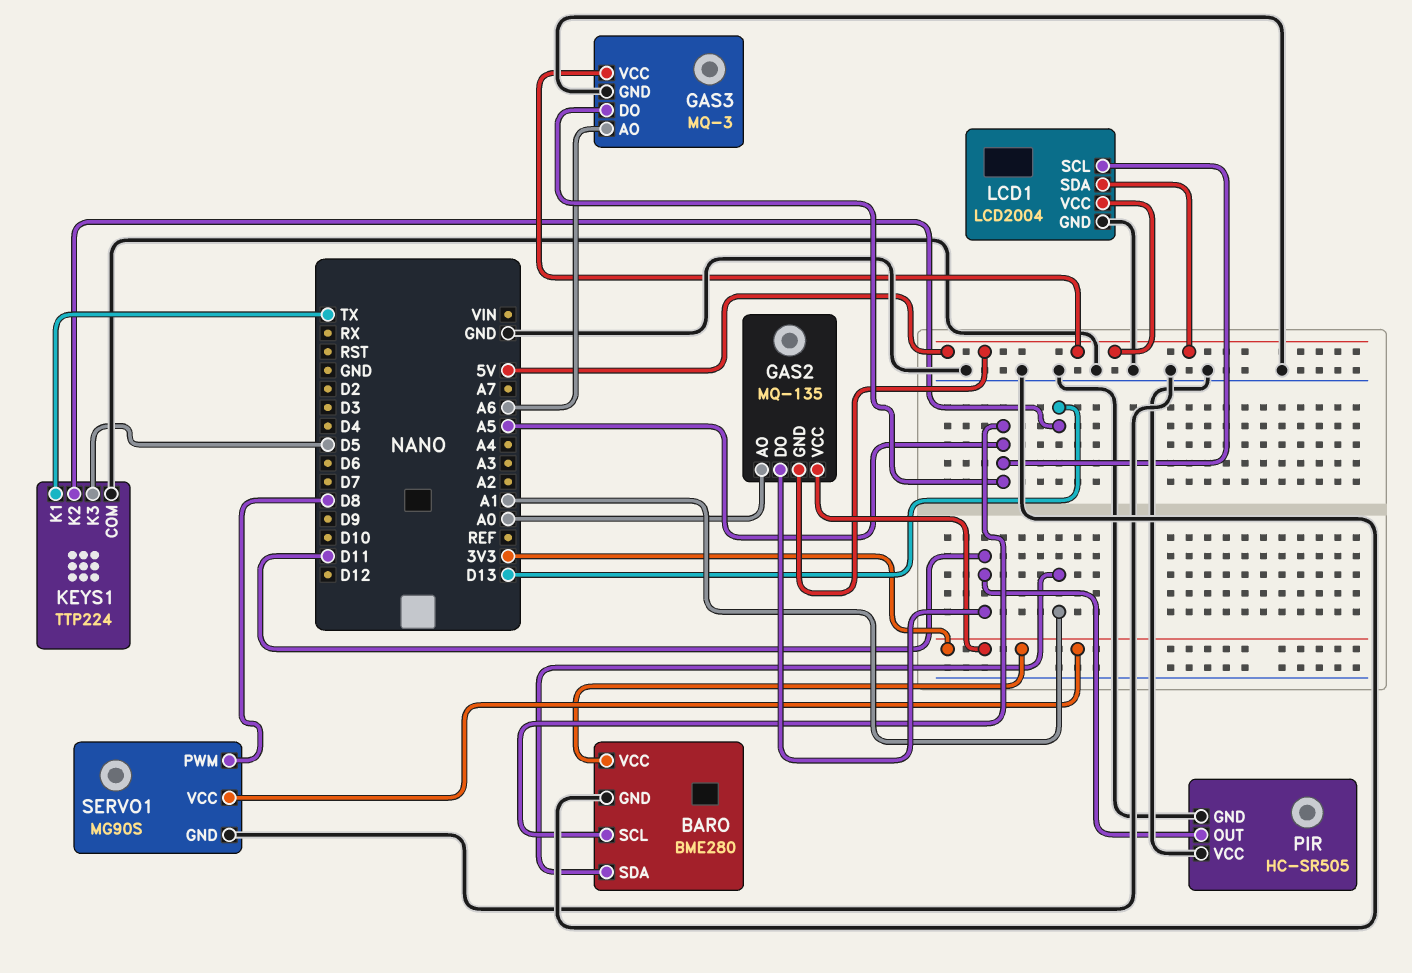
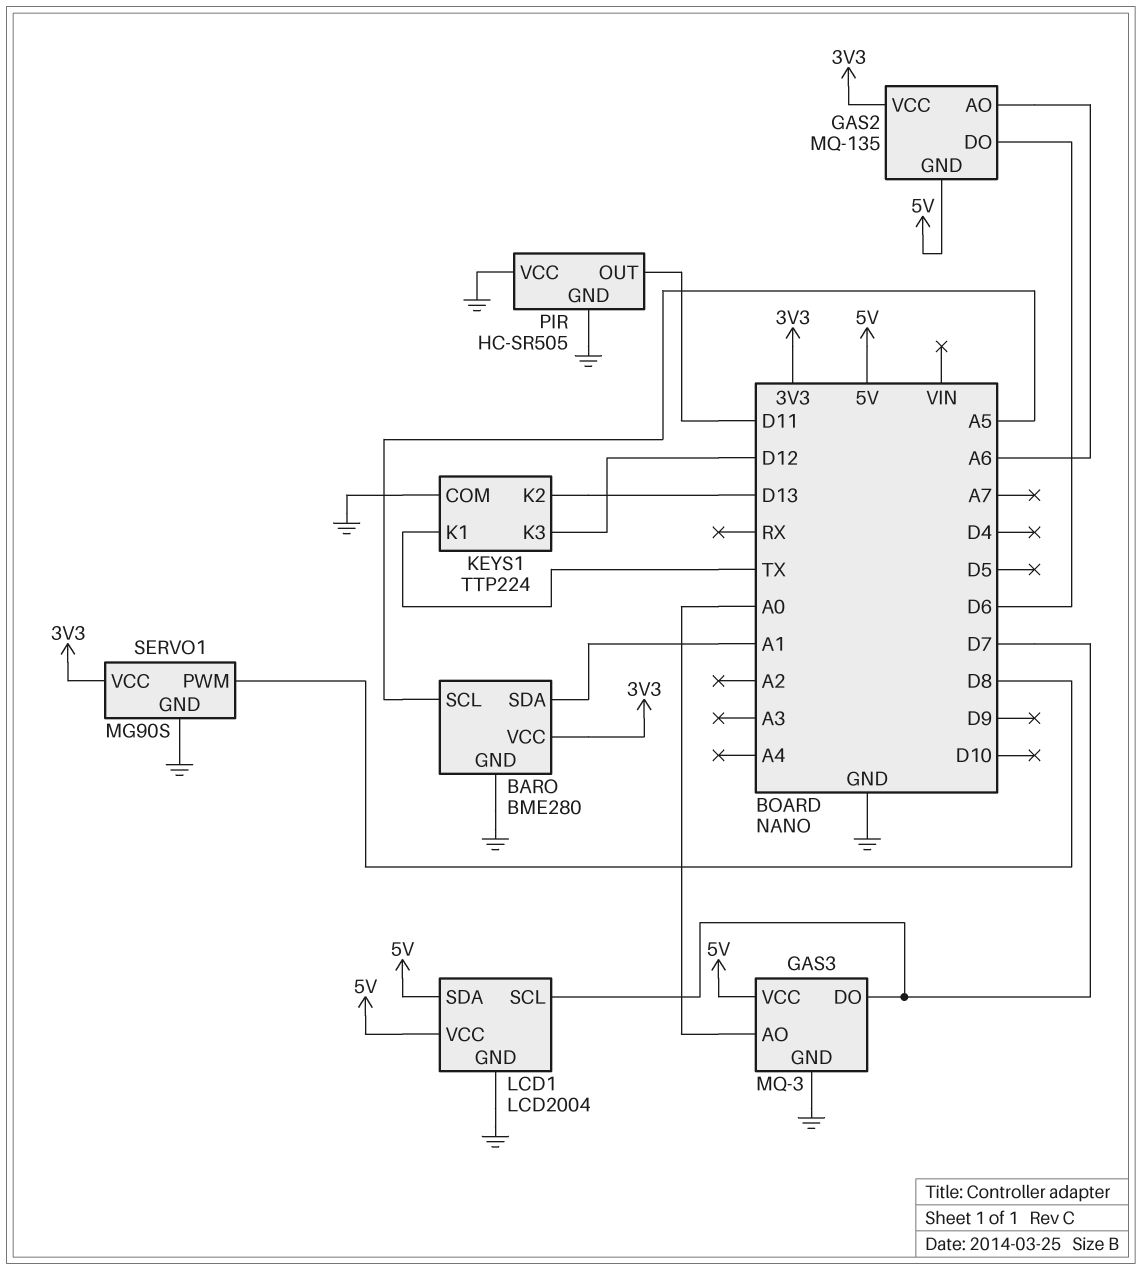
GAS2 pin AO: A0 -> A6
GAS2 pin DO: D11 -> D6
GAS3 pin AO: A6 -> A0
GAS3 pin DO: A5 -> D7
KEYS1 pin K3: D5 -> D12
LCD1 pin SCL: A5 -> D7

